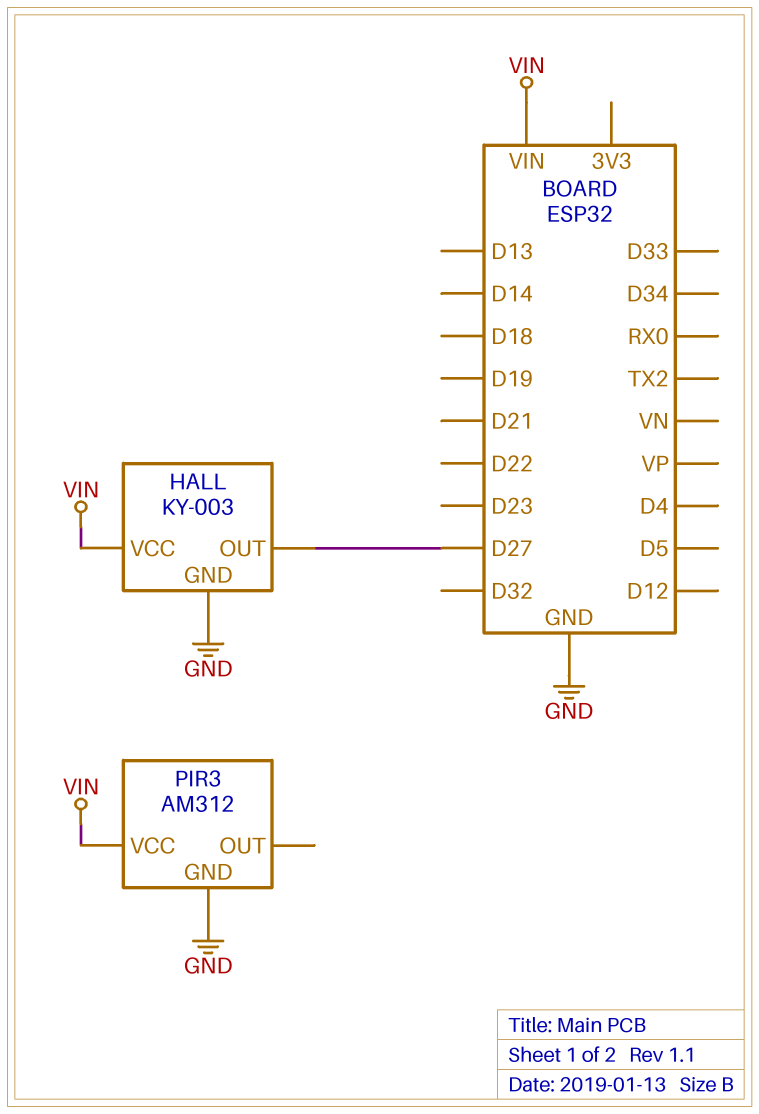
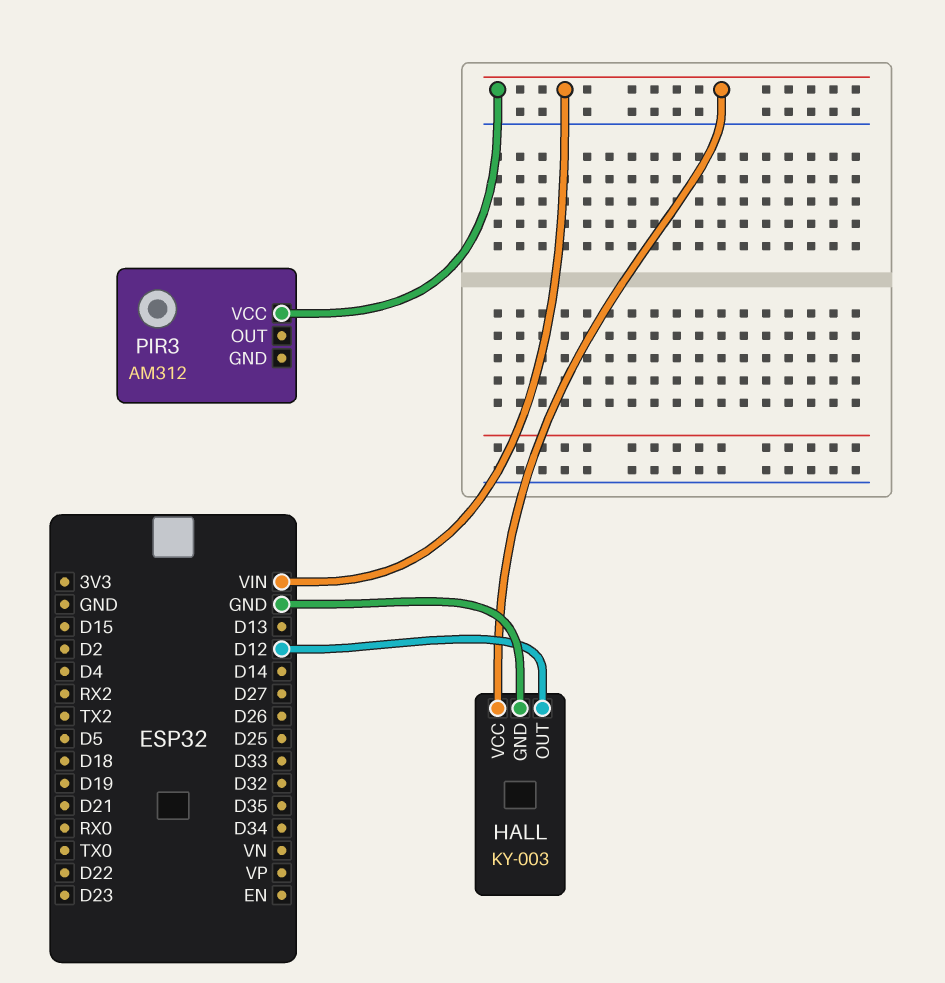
HALL pin OUT: D27 -> D12
PIR3 pin GND: GND -> none

